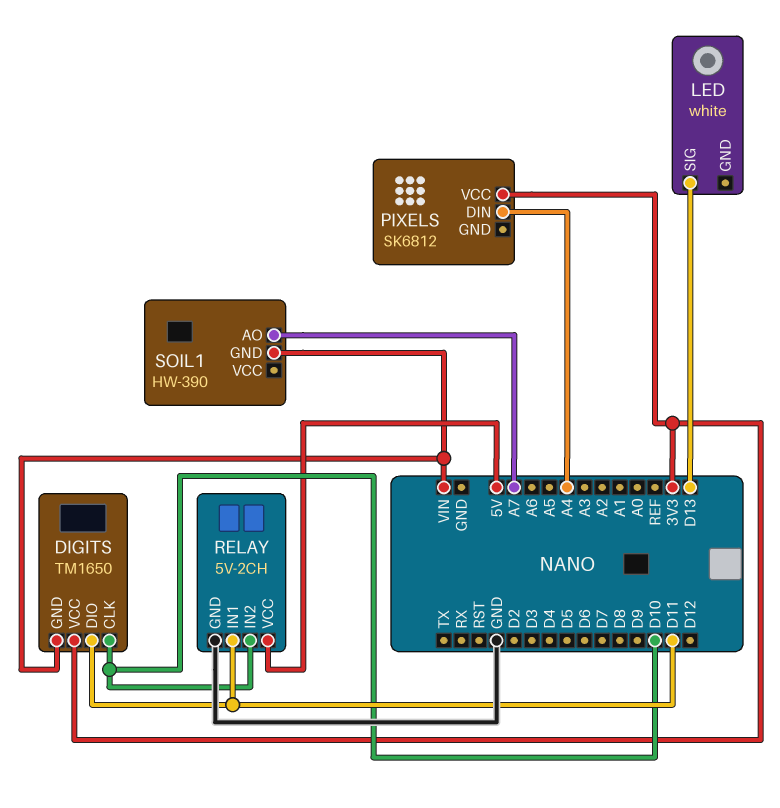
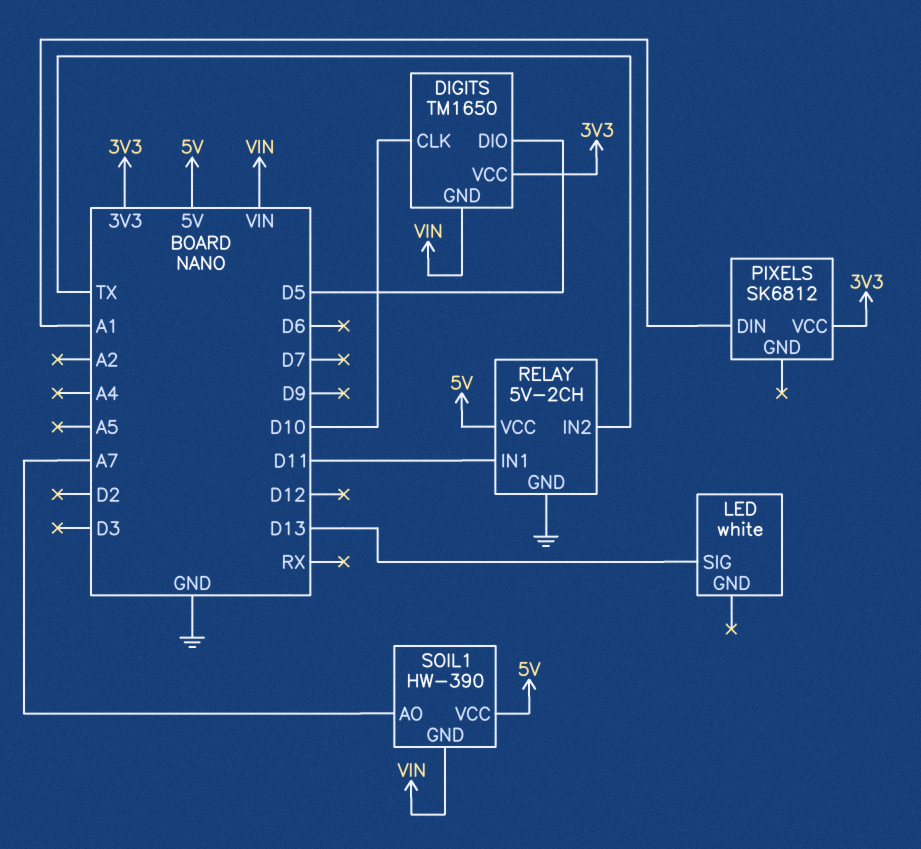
DIGITS pin DIO: D11 -> D5
PIXELS pin DIN: A4 -> A1
RELAY pin IN2: D10 -> TX
SOIL1 pin VCC: none -> 5V

